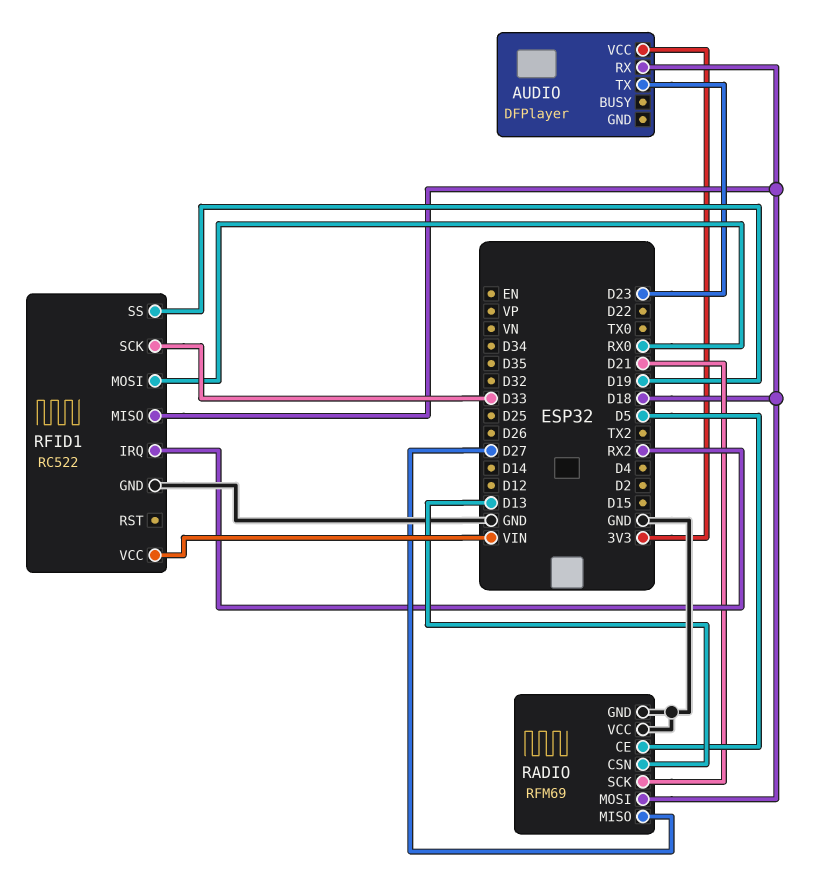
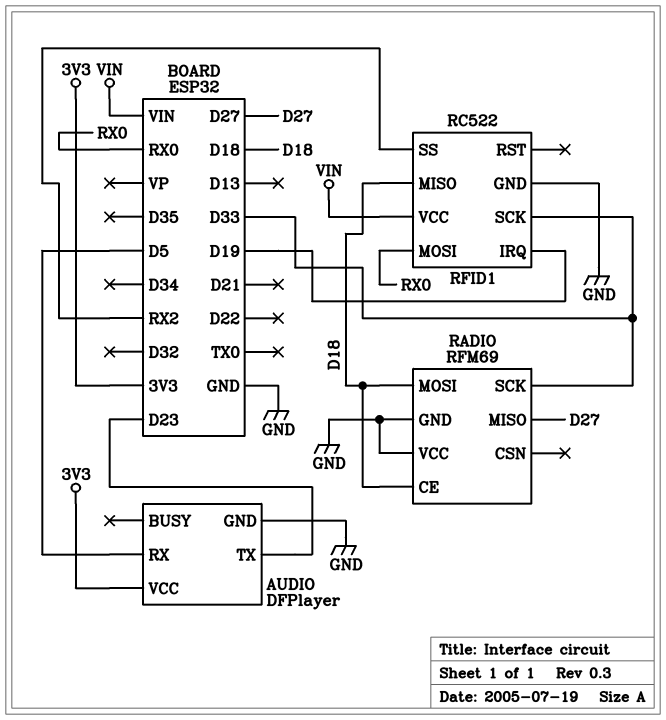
AUDIO pin GND: none -> GND
AUDIO pin RX: D18 -> D5
RADIO pin CE: D5 -> D18
RADIO pin CSN: D13 -> none
RADIO pin SCK: D21 -> D33
RFID1 pin IRQ: RX2 -> D19
RFID1 pin SS: D19 -> RX2

